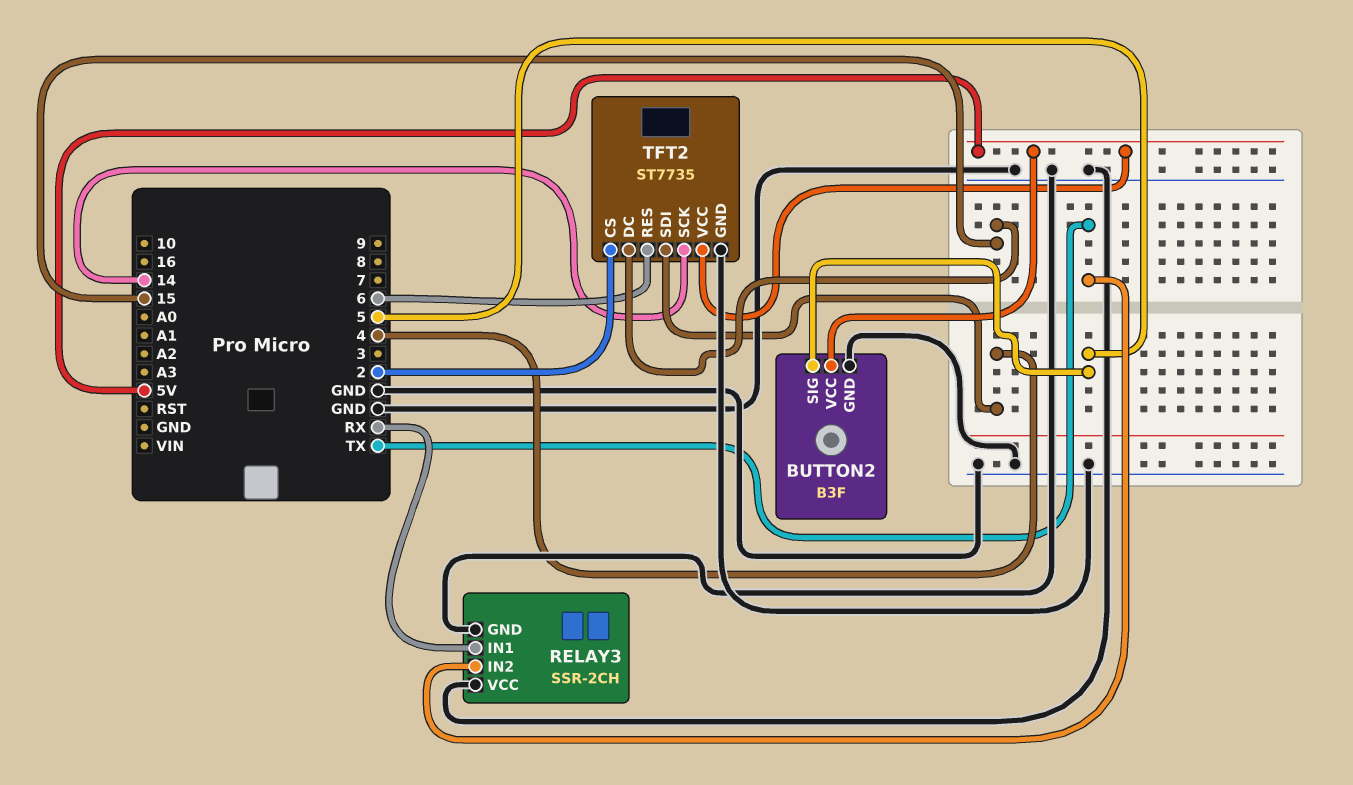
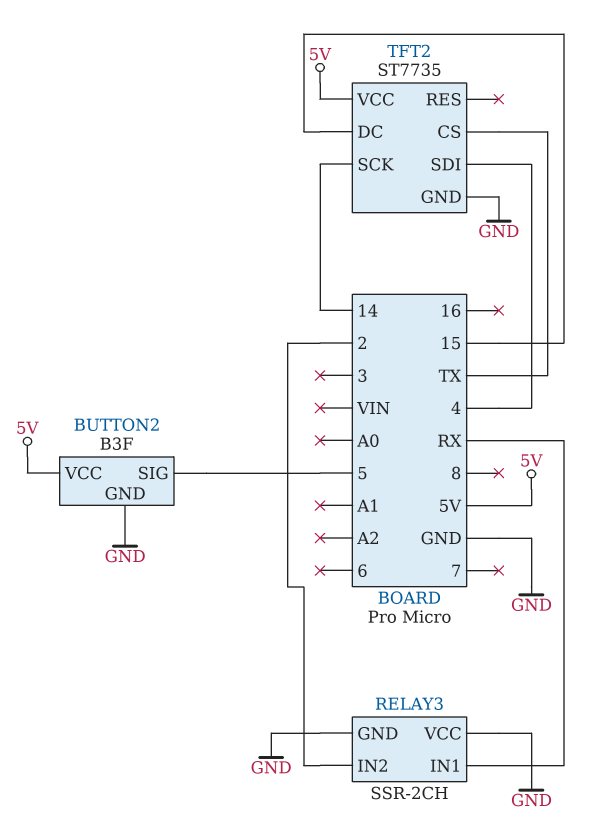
RELAY3 pin IN2: TX -> 2
TFT2 pin CS: 2 -> TX
TFT2 pin RES: 6 -> none

